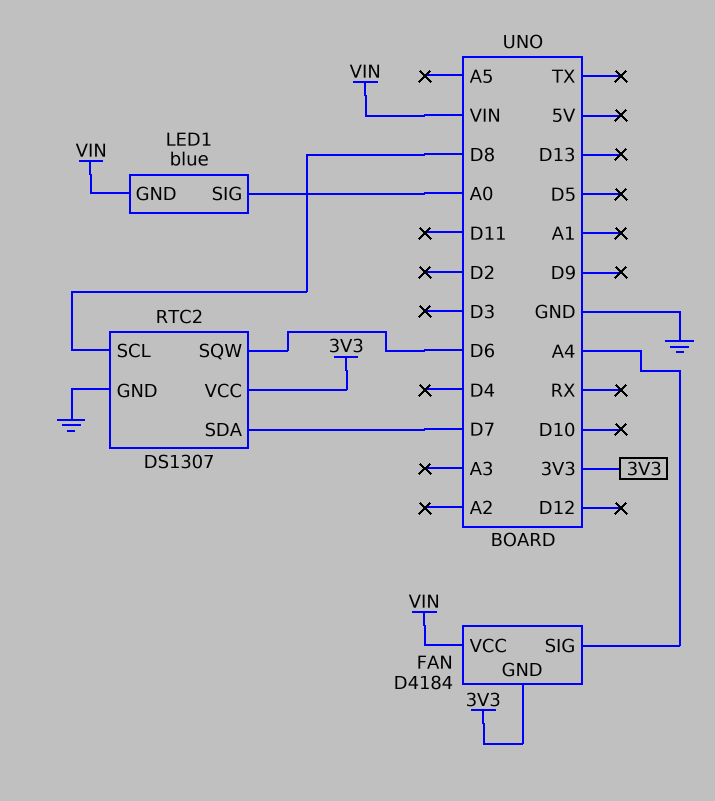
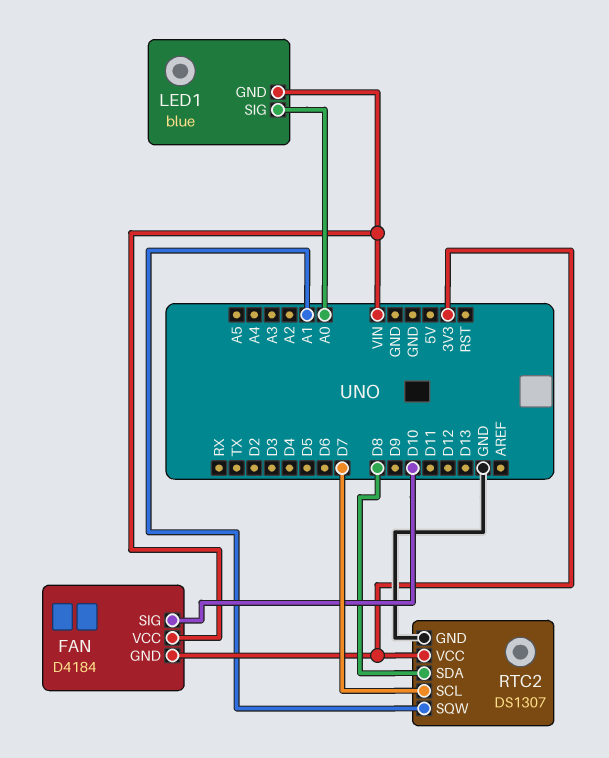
FAN pin SIG: A4 -> D10
RTC2 pin SCL: D8 -> D7
RTC2 pin SDA: D7 -> D8
RTC2 pin SQW: D6 -> A1

